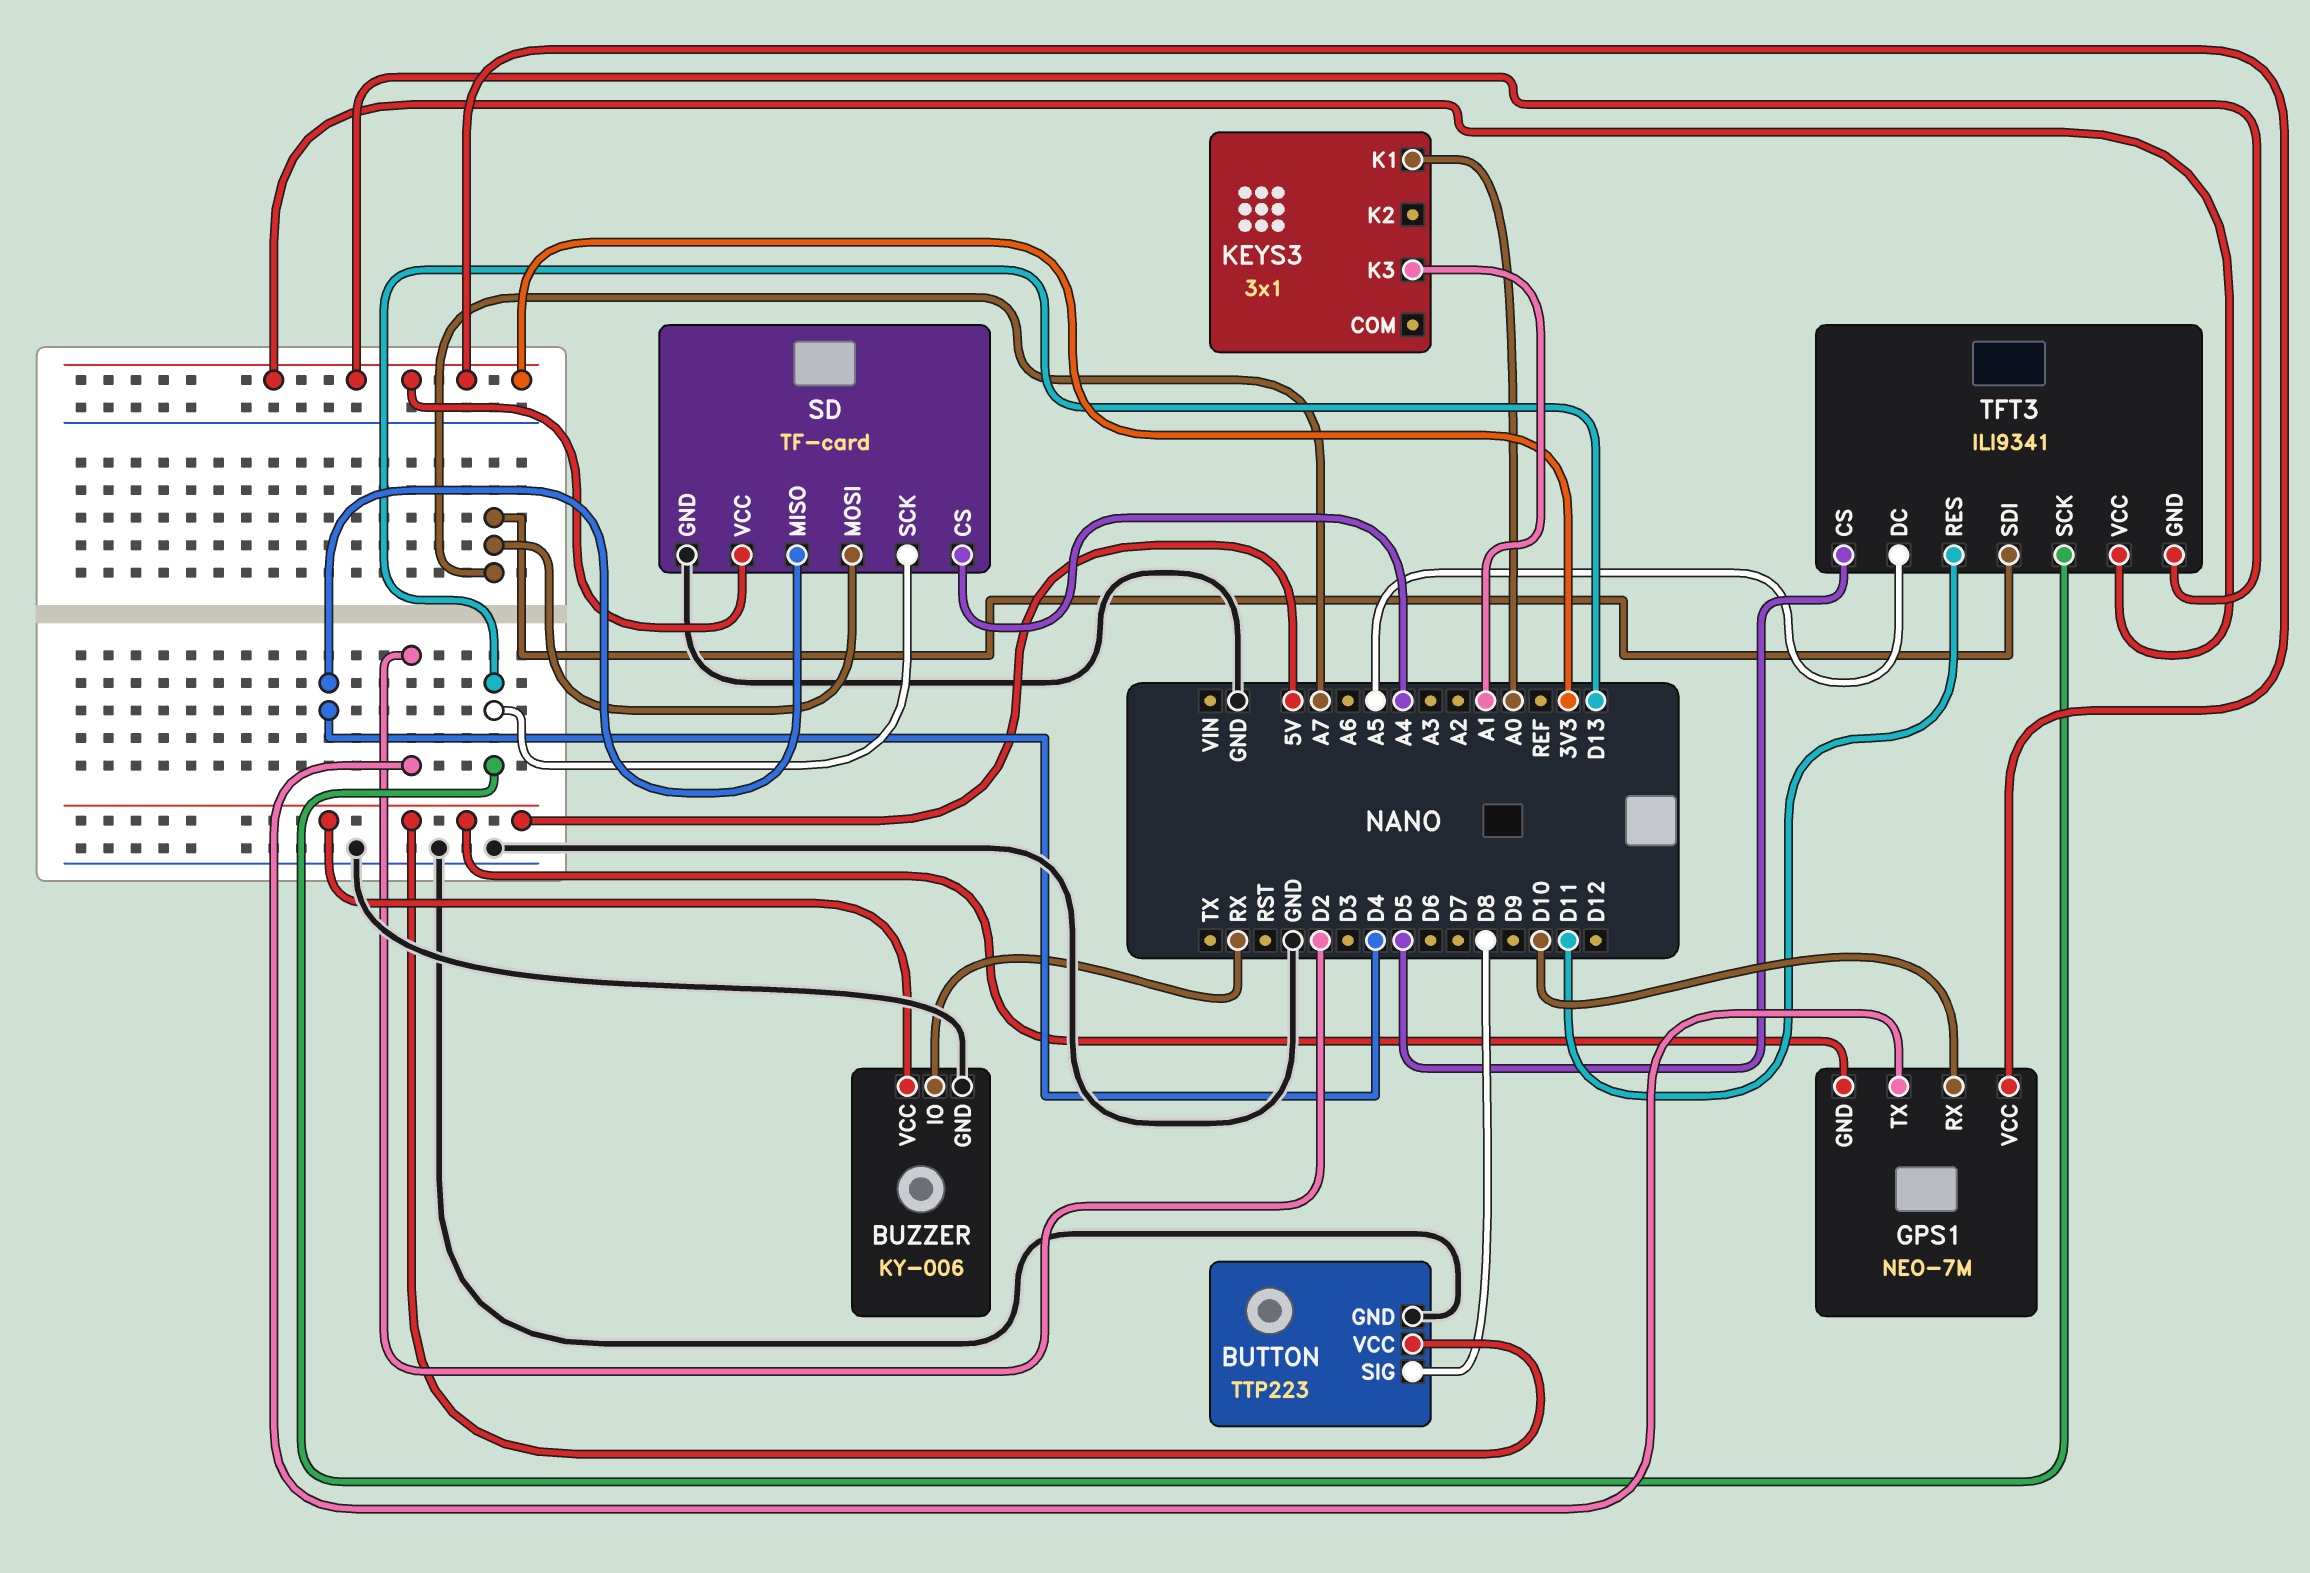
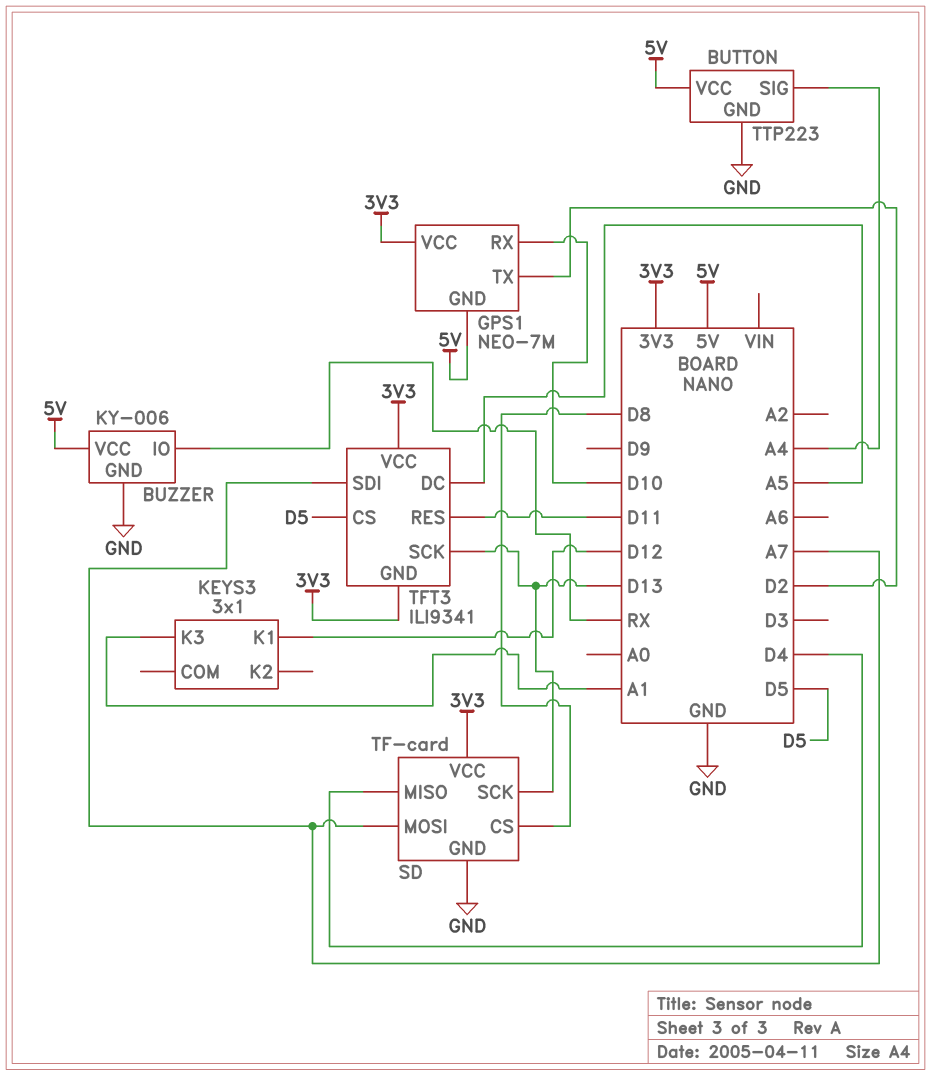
BUTTON pin SIG: D8 -> A4
KEYS3 pin K1: A0 -> D12
SD pin CS: A4 -> D8

